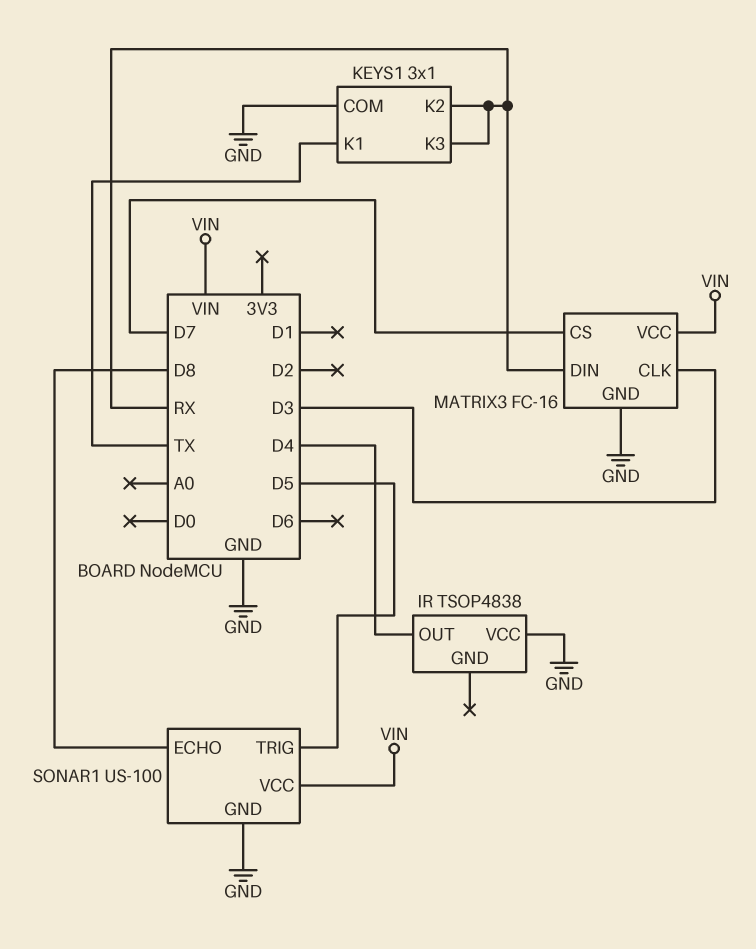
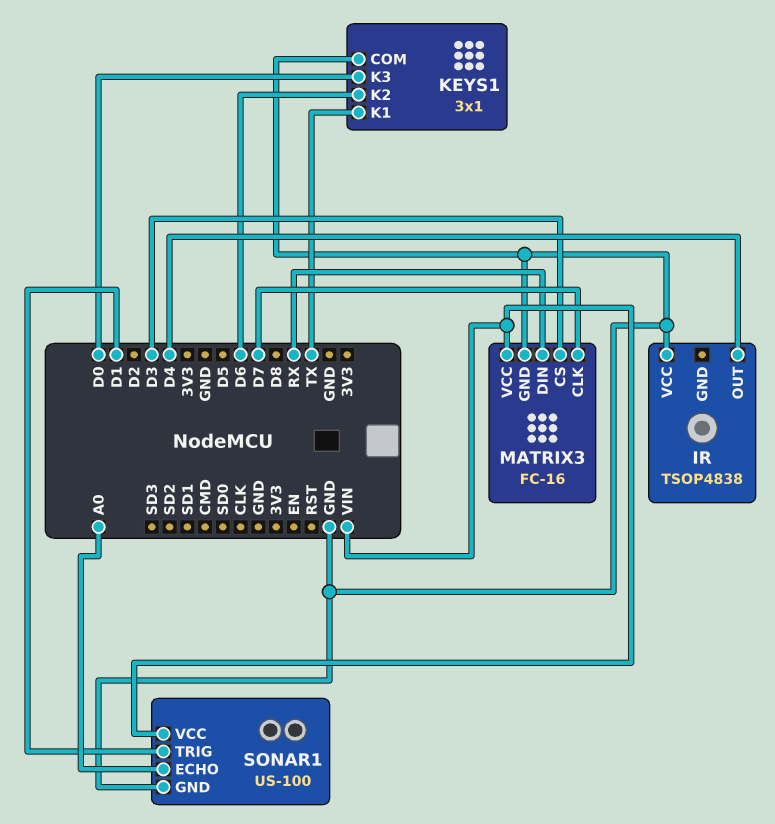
KEYS1 pin K2: RX -> D6
KEYS1 pin K3: RX -> D0
MATRIX3 pin CLK: D3 -> D7
MATRIX3 pin CS: D7 -> D3
SONAR1 pin ECHO: D8 -> A0
SONAR1 pin TRIG: D5 -> D1

